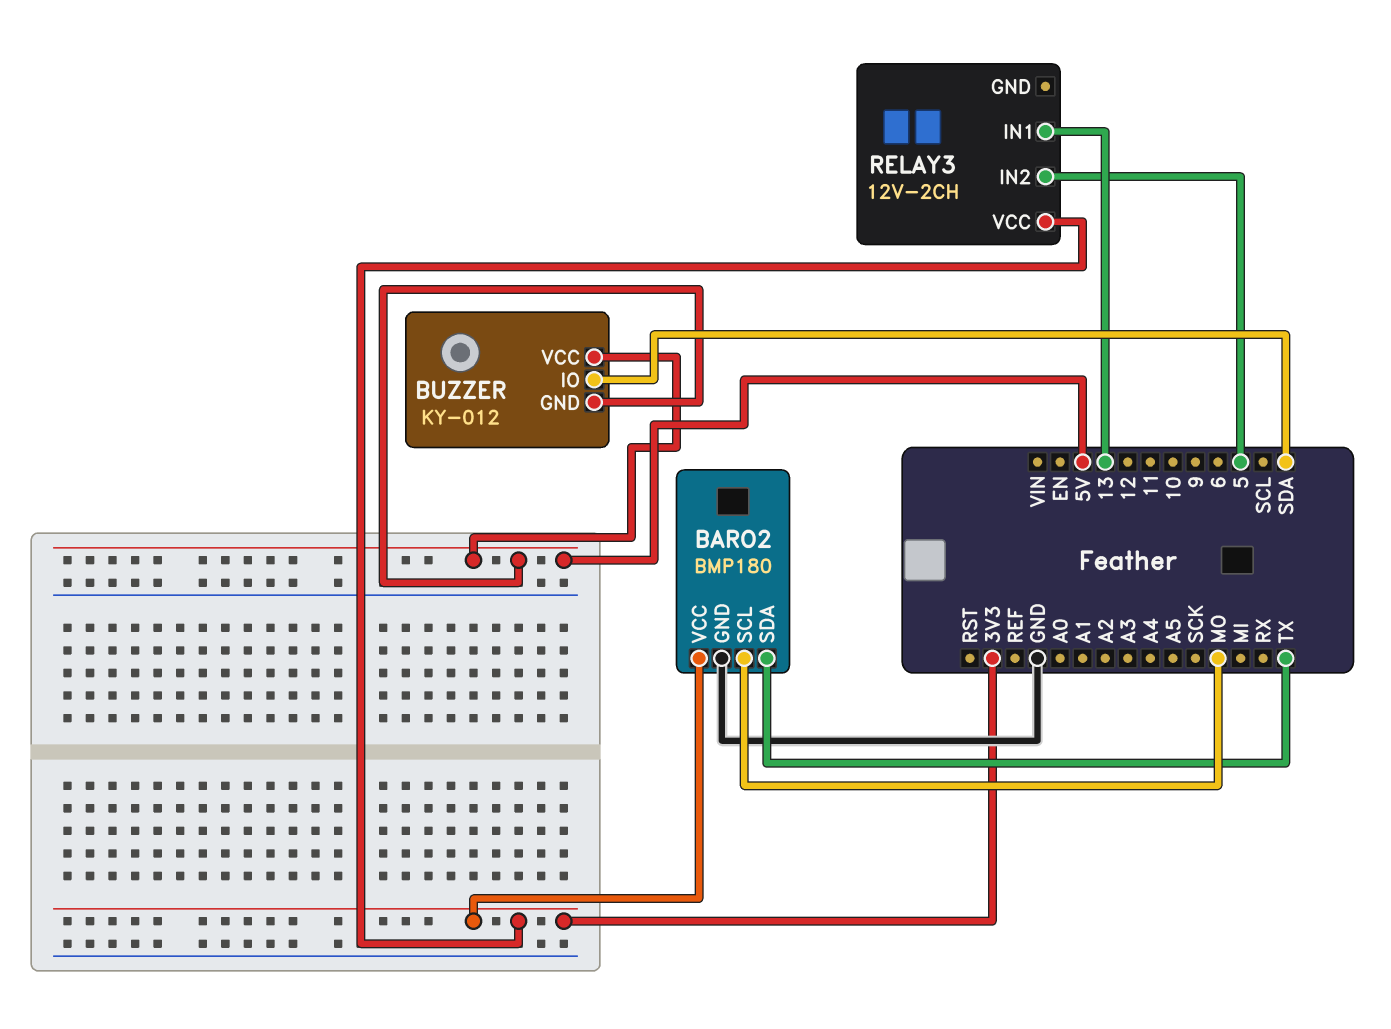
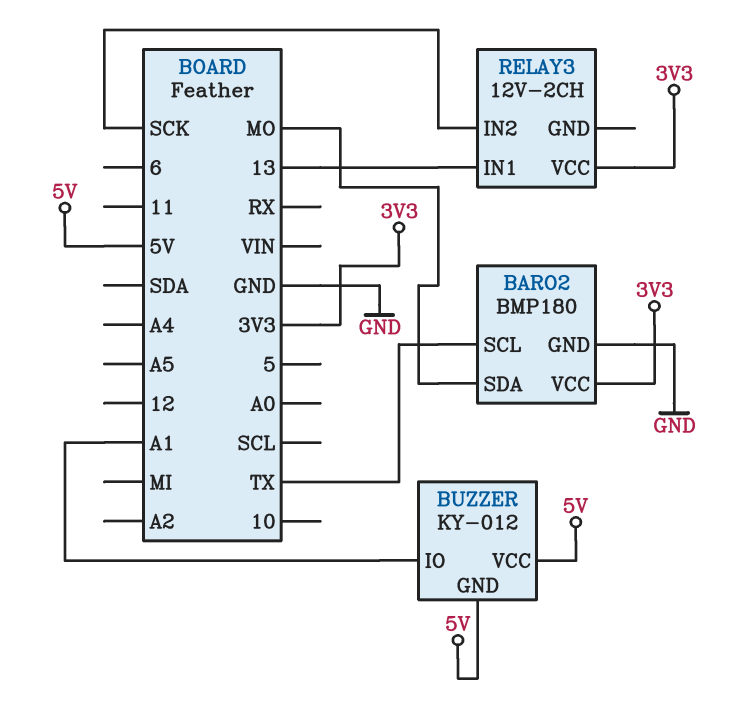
BARO2 pin SCL: MO -> TX
BARO2 pin SDA: TX -> MO
BUZZER pin IO: SDA -> A1
RELAY3 pin IN2: 5 -> SCK

